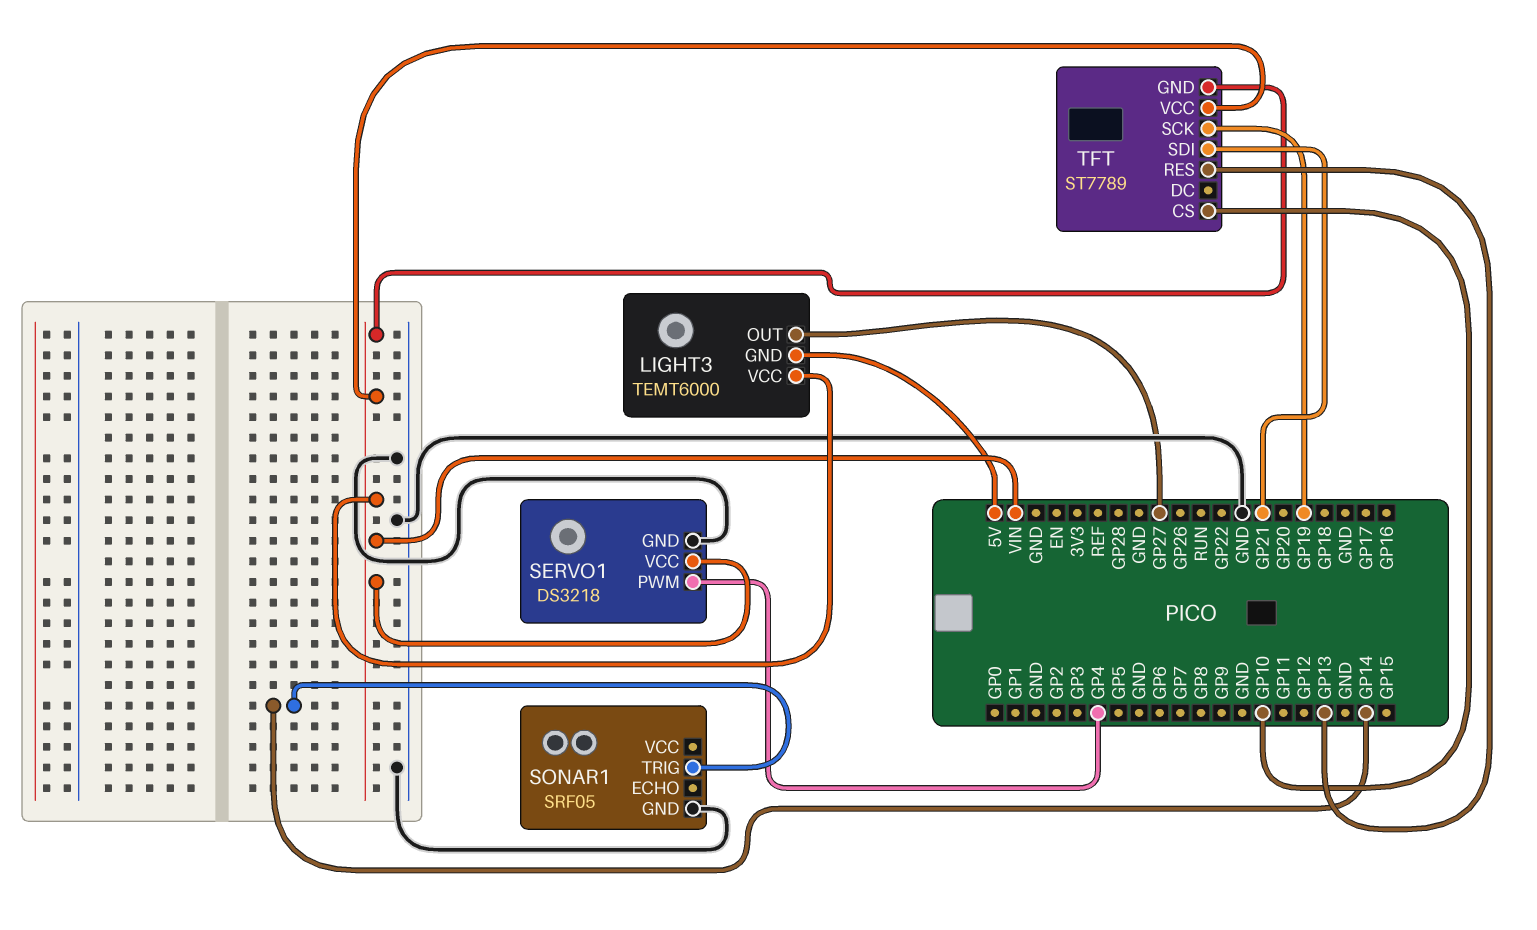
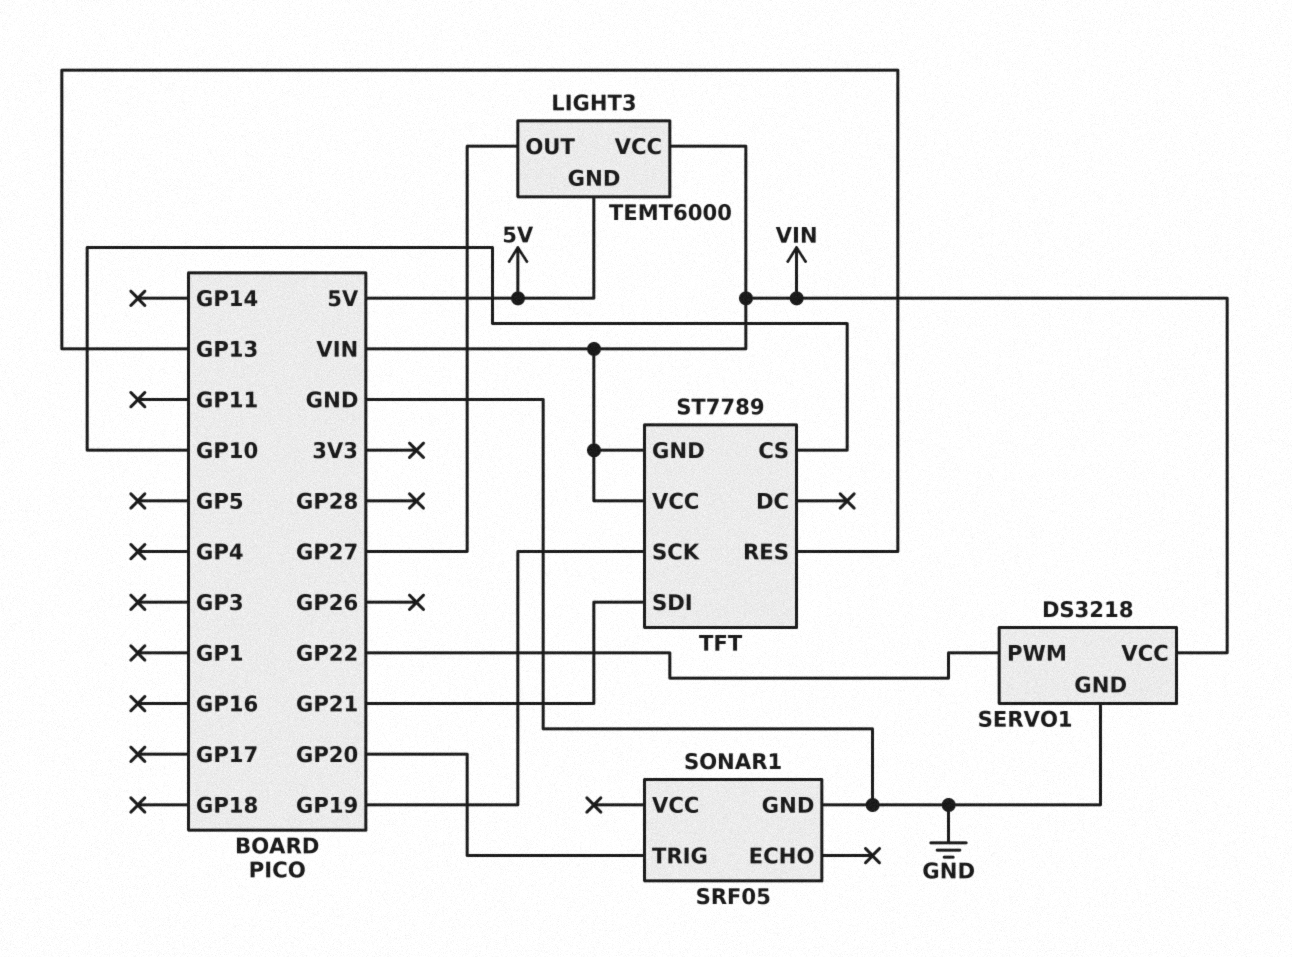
SERVO1 pin PWM: GP4 -> GP22
SONAR1 pin TRIG: GP14 -> GP20

